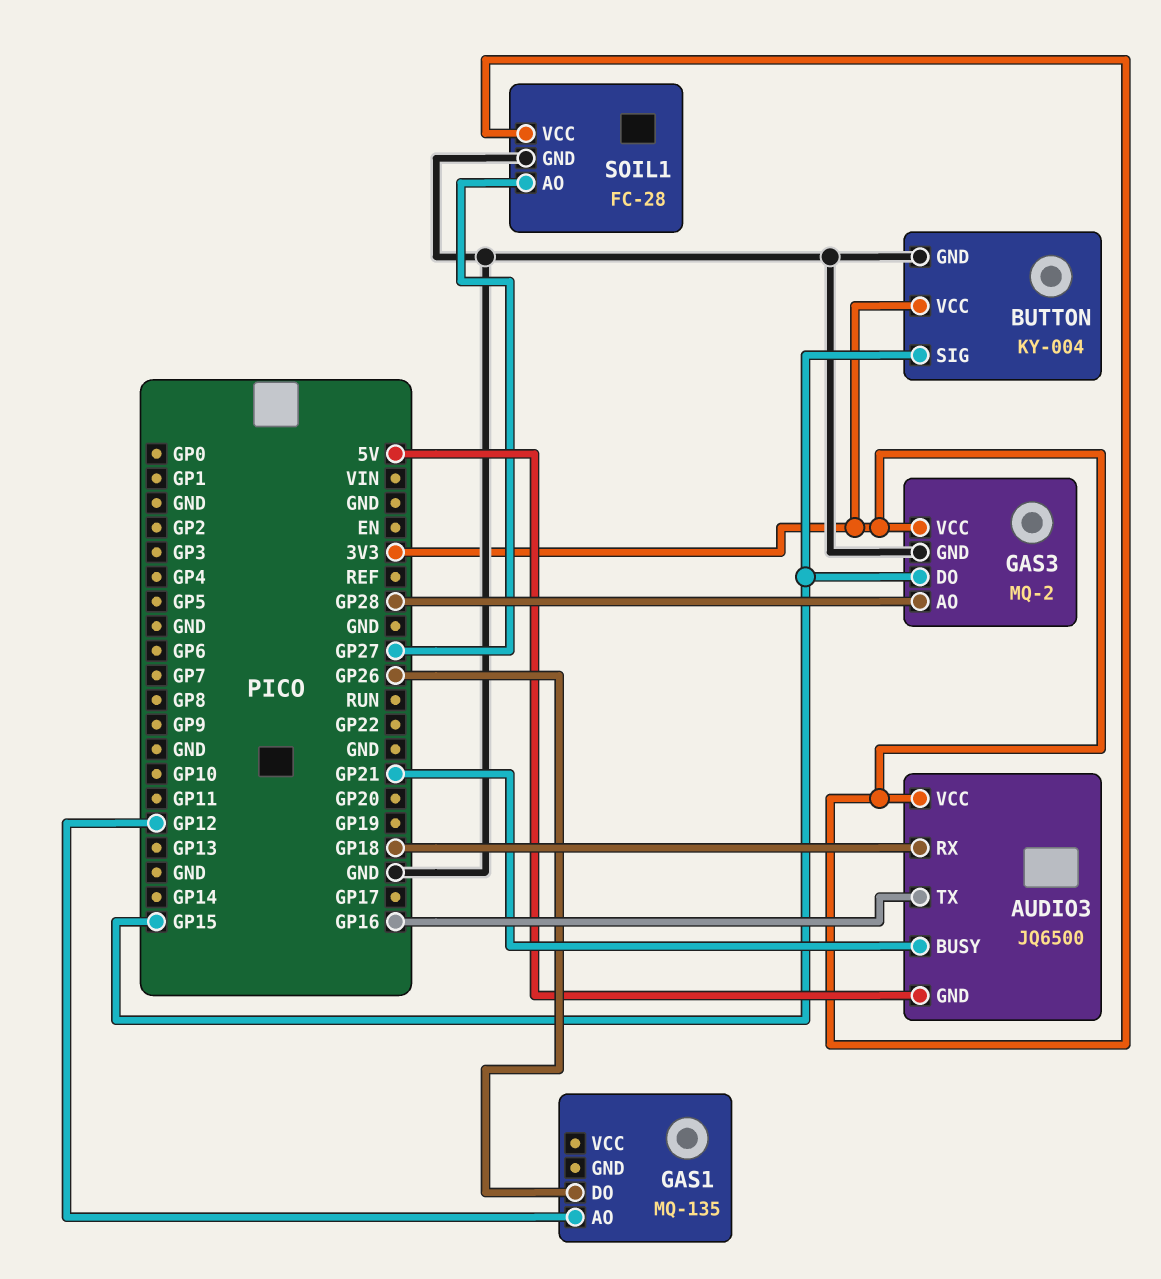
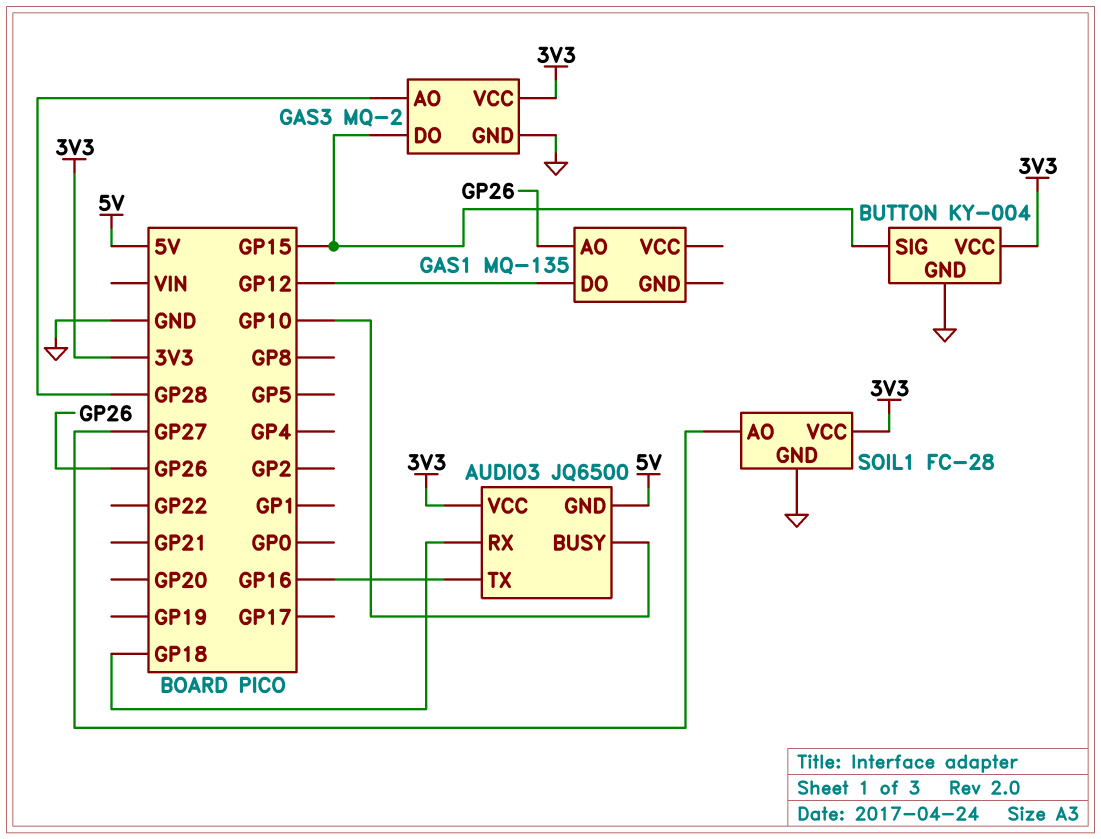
AUDIO3 pin BUSY: GP21 -> GP10
GAS1 pin AO: GP12 -> GP26
GAS1 pin DO: GP26 -> GP12

